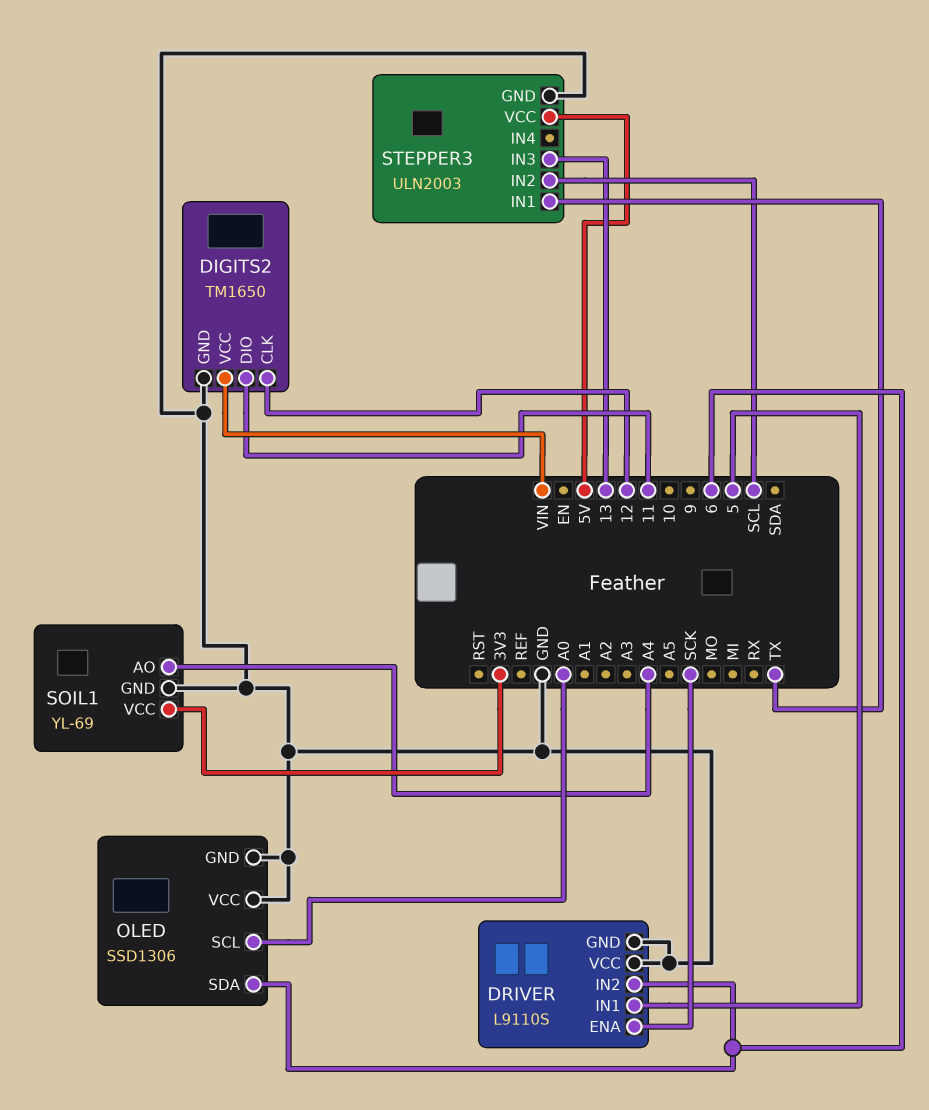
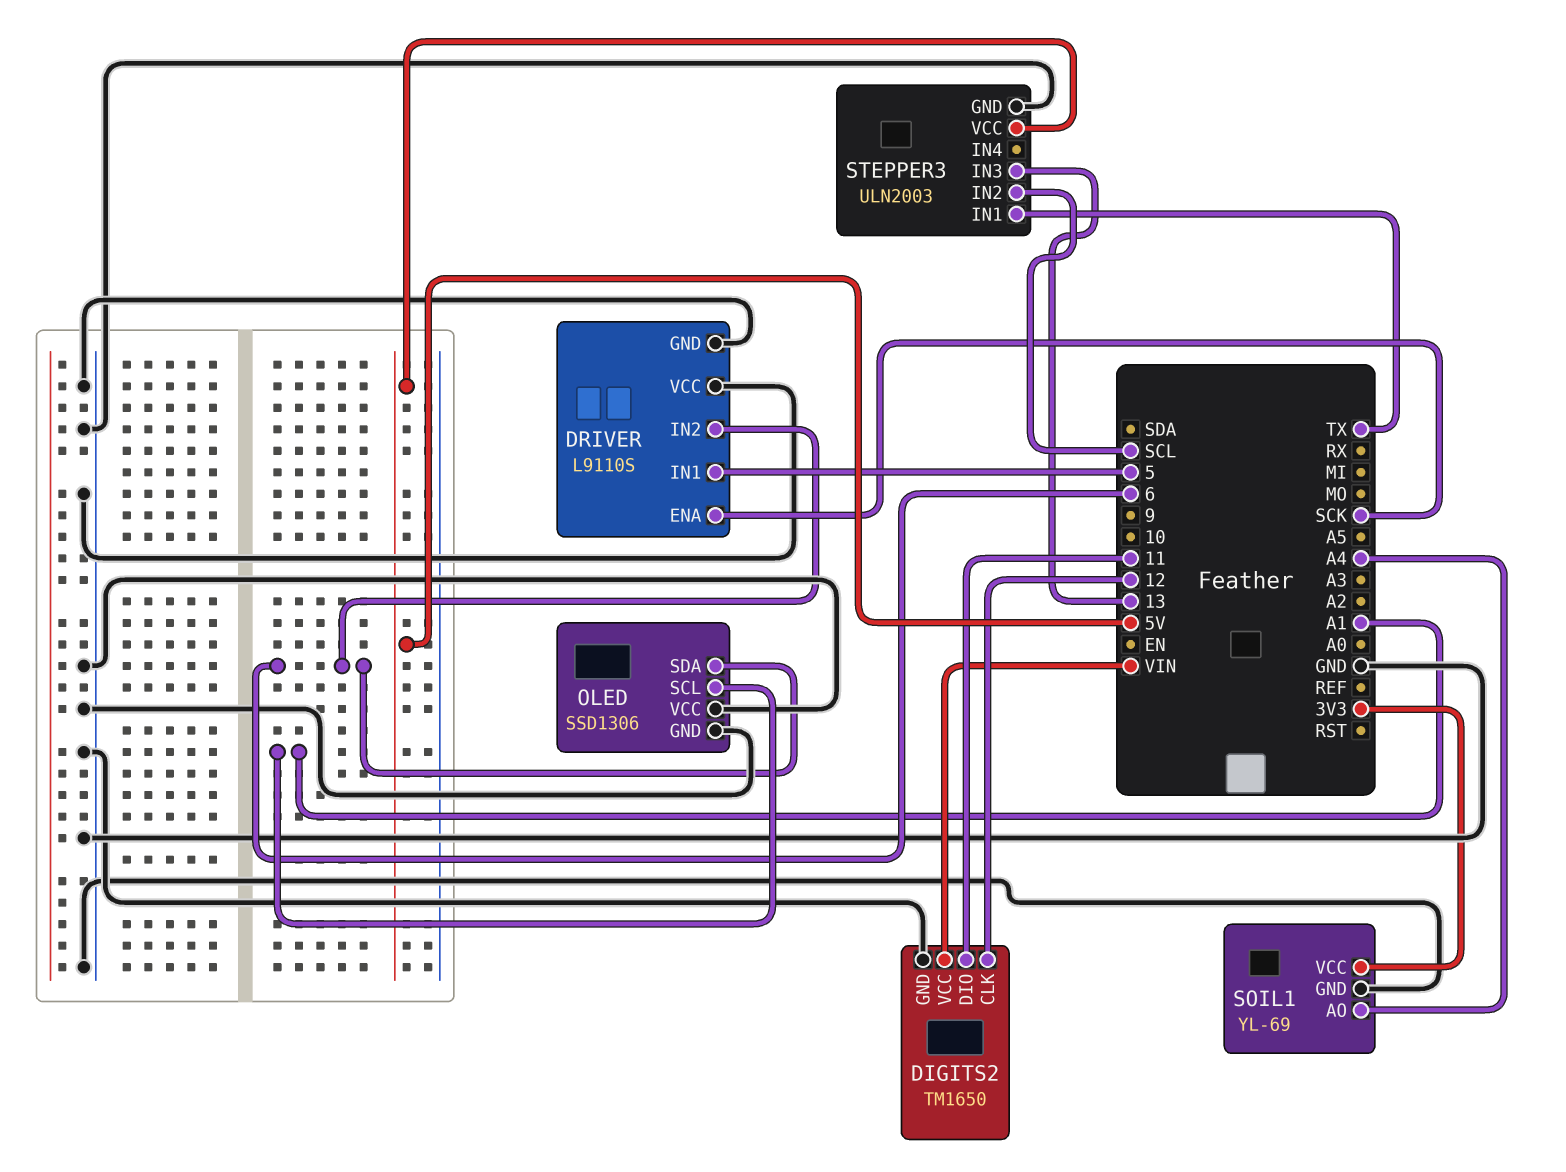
OLED pin SCL: A0 -> A1

